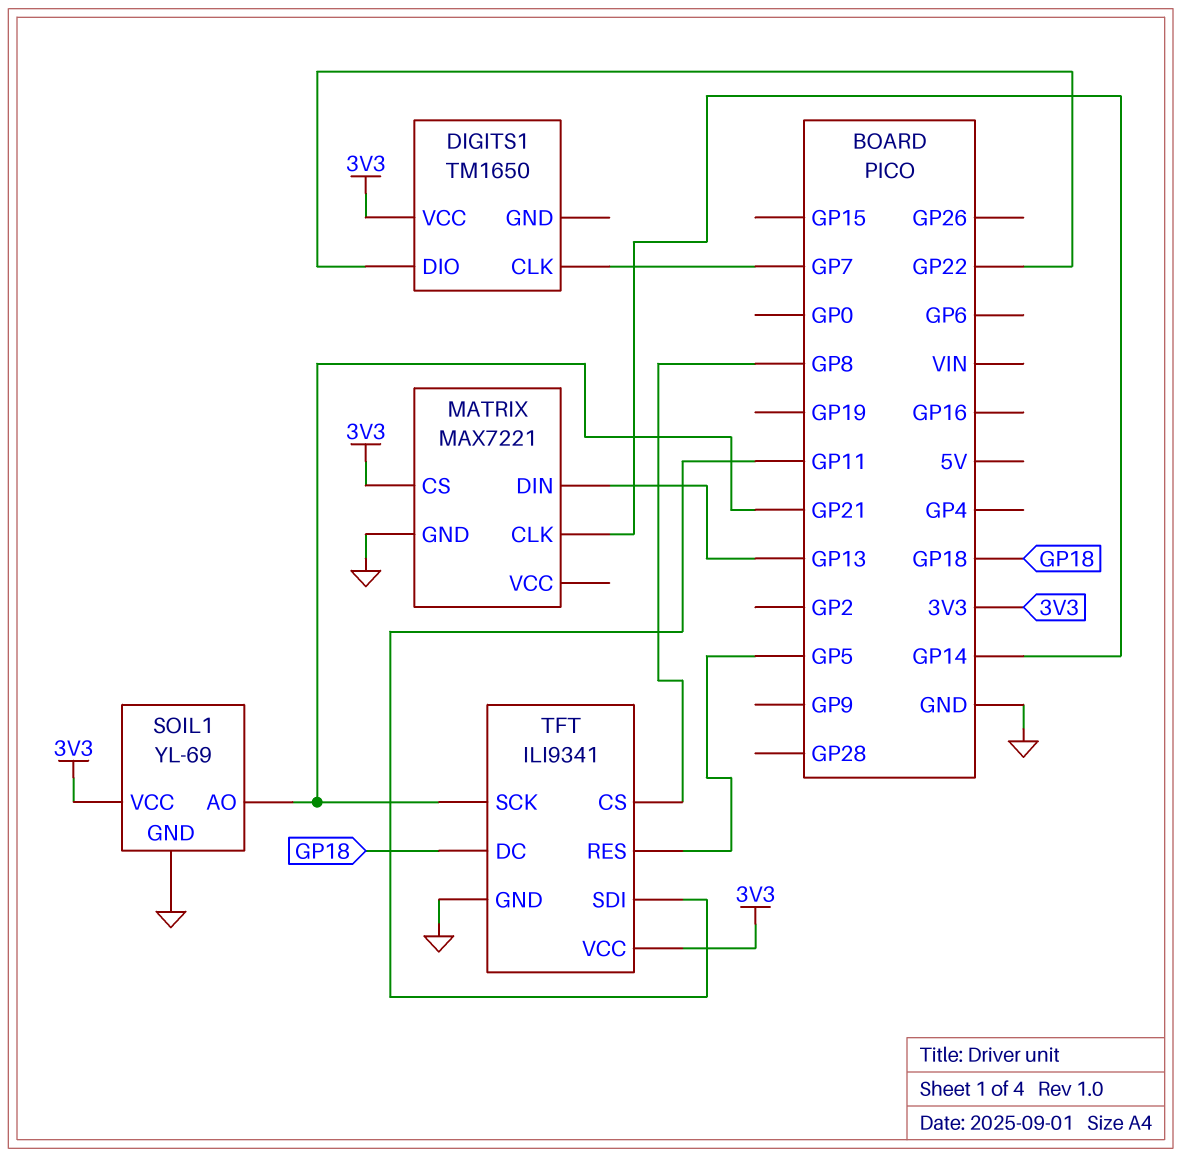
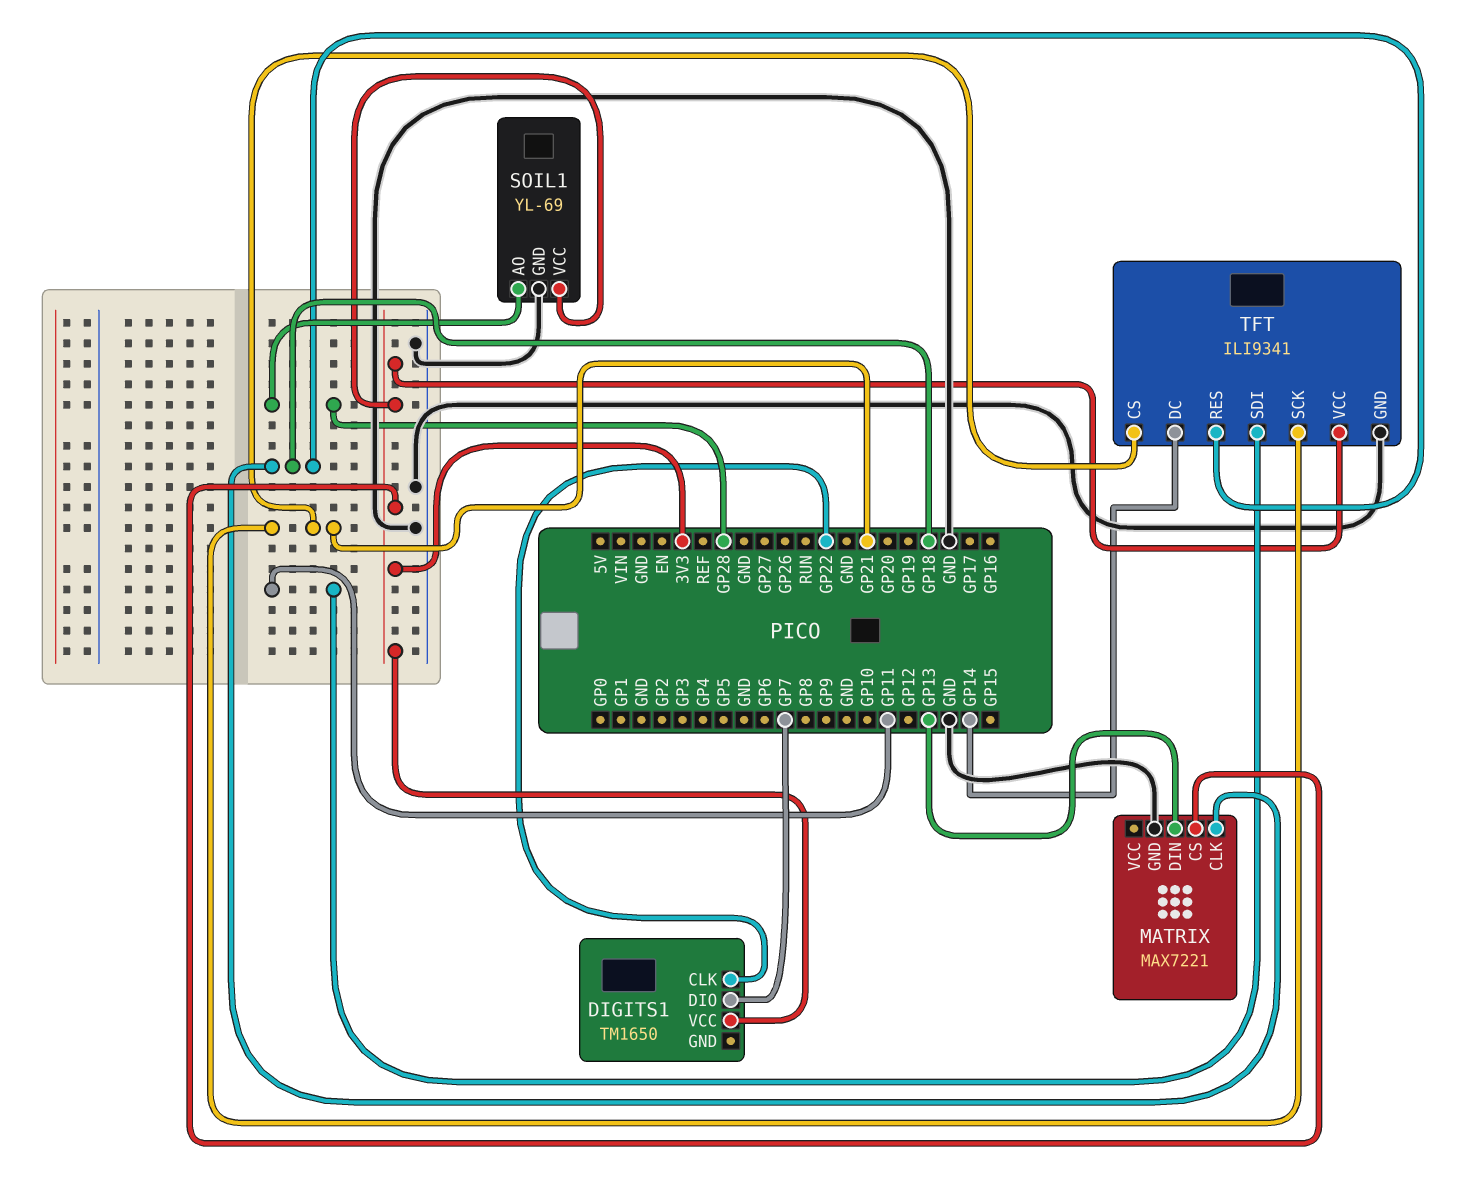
DIGITS1 pin CLK: GP7 -> GP22
DIGITS1 pin DIO: GP22 -> GP7
MATRIX pin CLK: GP14 -> GP18
SOIL1 pin AO: GP21 -> GP28
TFT pin CS: GP8 -> GP21
TFT pin DC: GP18 -> GP14
TFT pin RES: GP5 -> GP18

